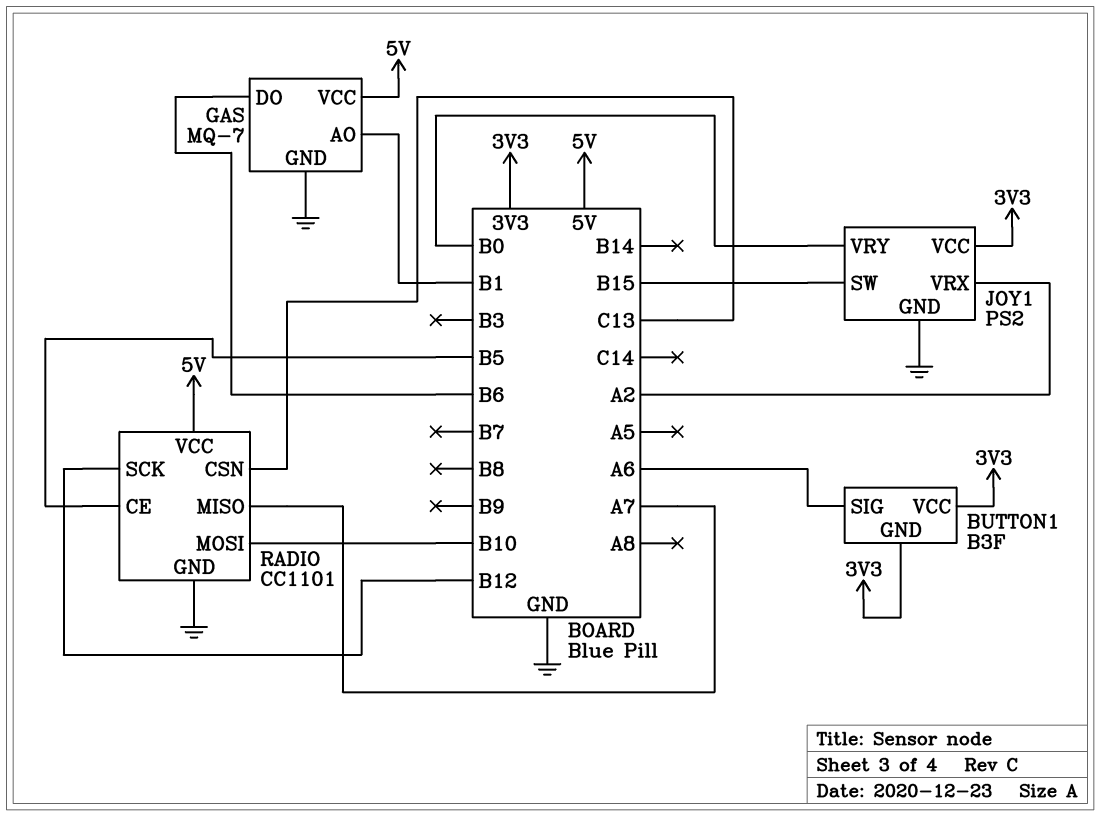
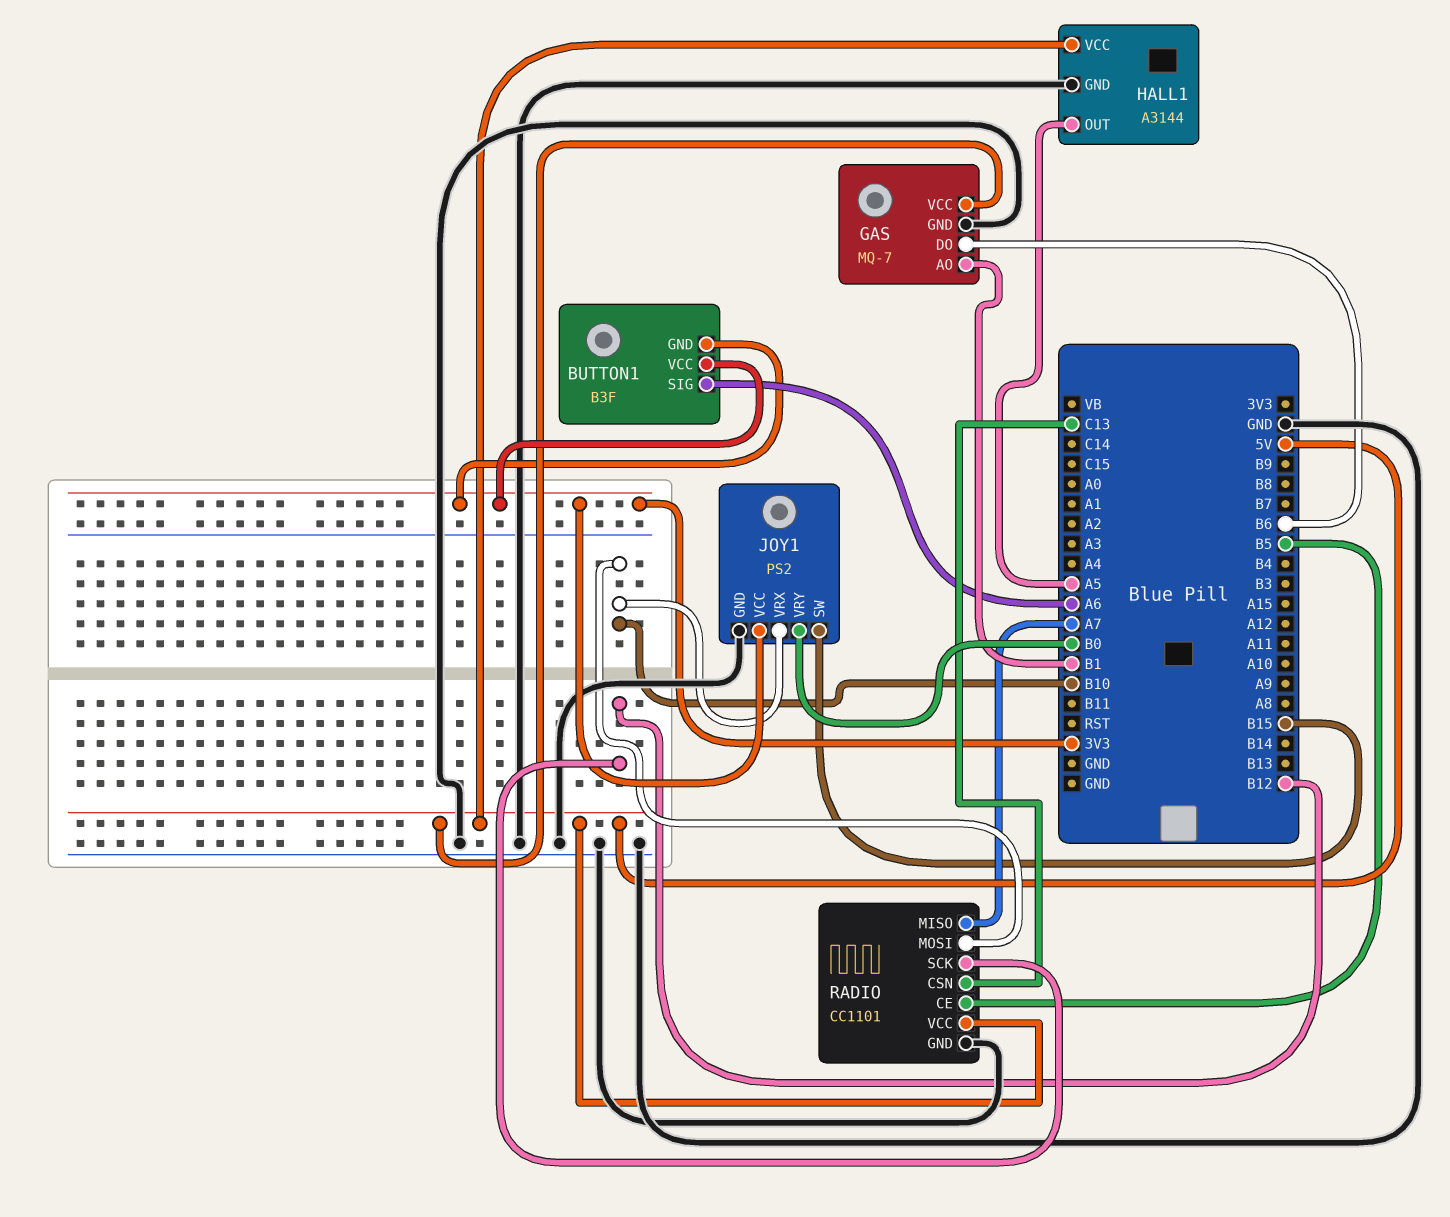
HALL1: none -> A3144
HALL1 pin GND: none -> GND
HALL1 pin OUT: none -> A5
HALL1 pin VCC: none -> 5V
JOY1 pin VRX: A2 -> B10

